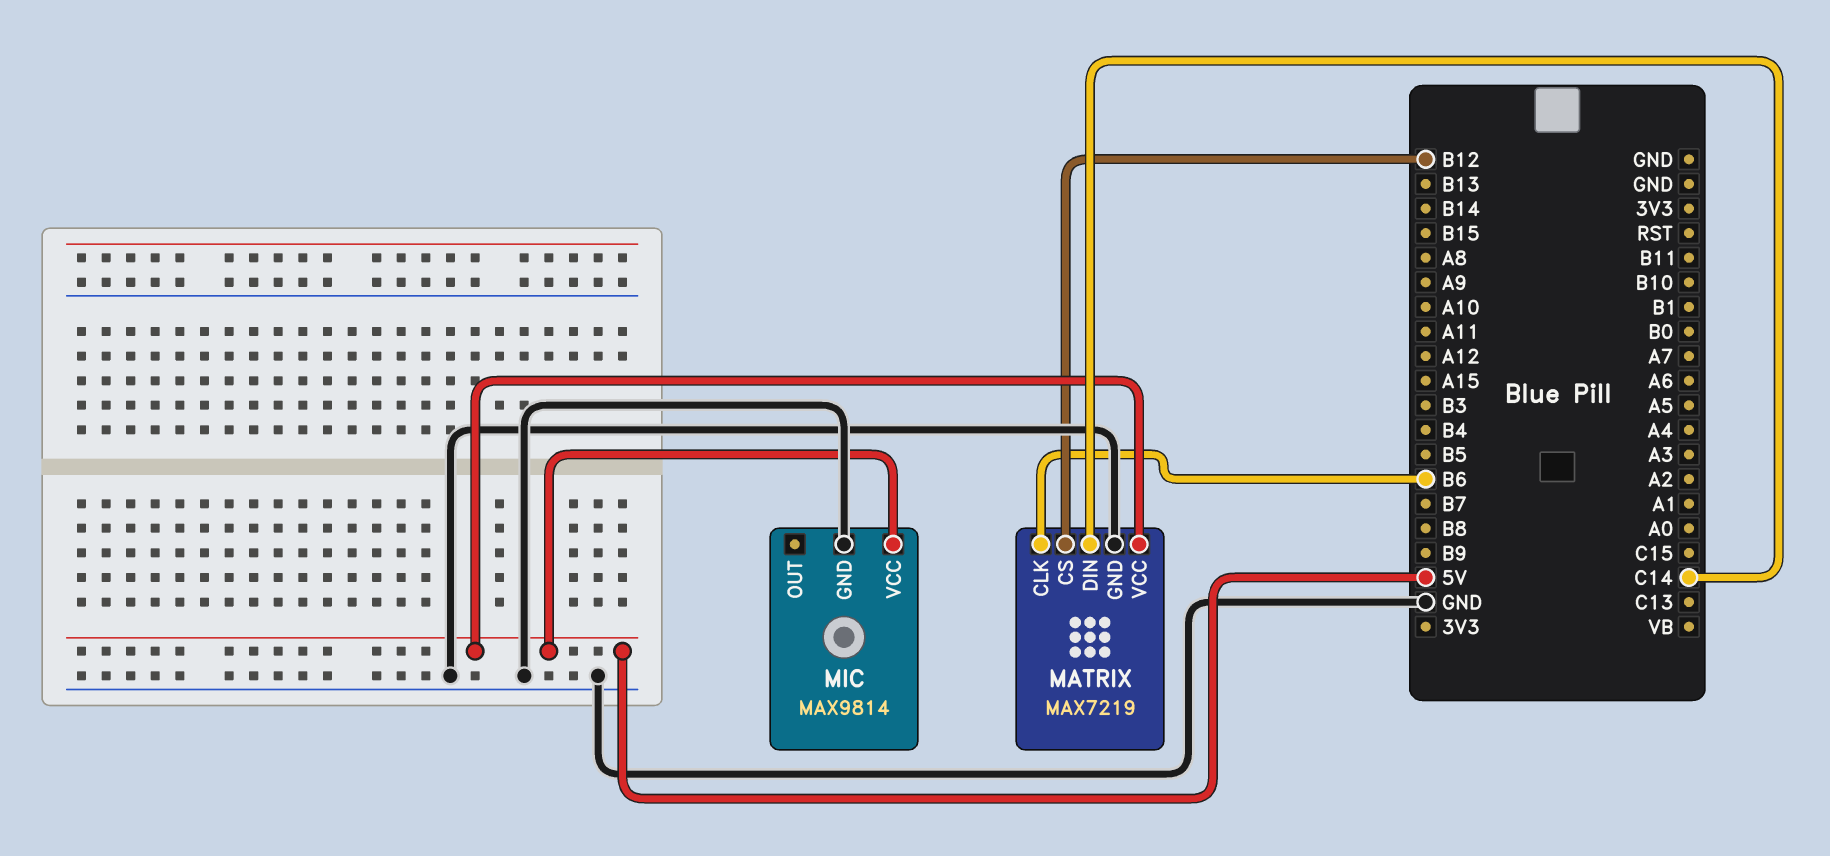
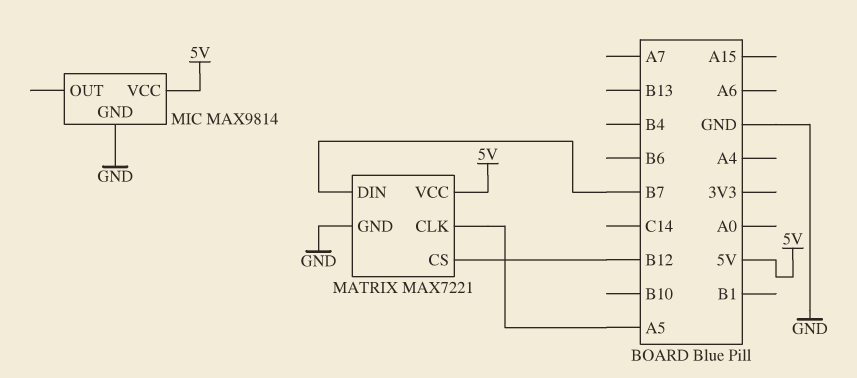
MATRIX: MAX7219 -> MAX7221
MATRIX pin CLK: B6 -> A5
MATRIX pin DIN: C14 -> B7

